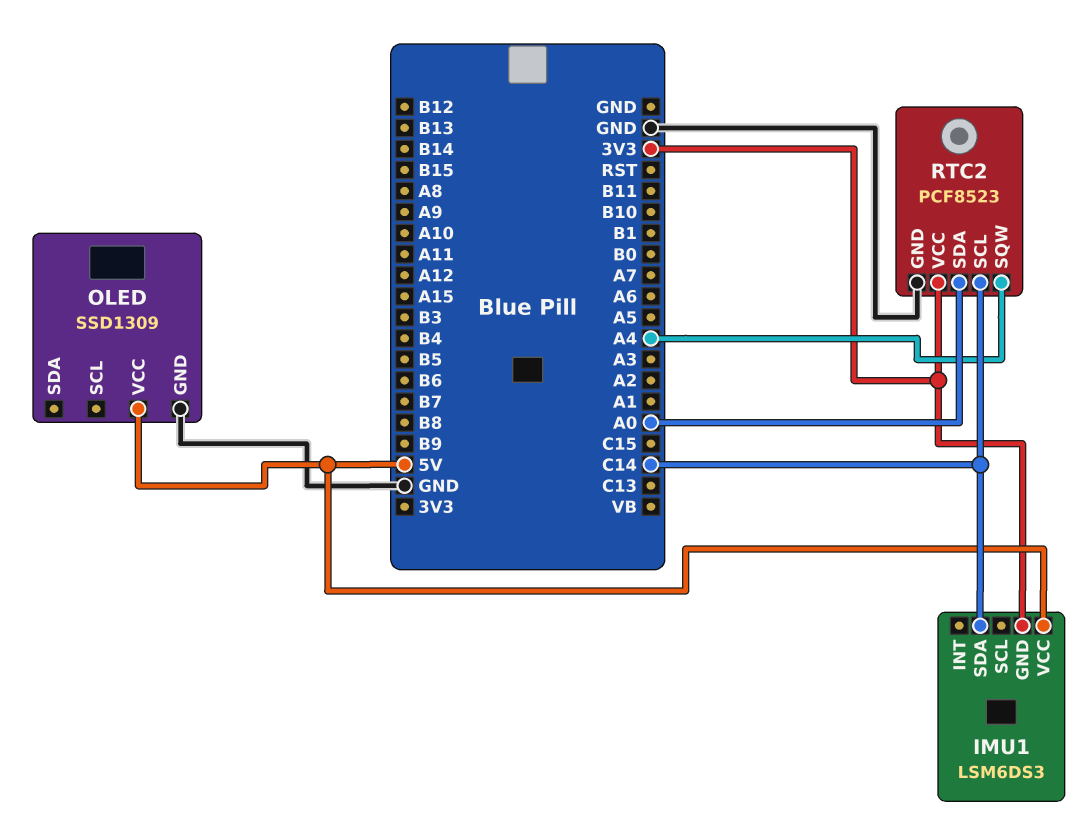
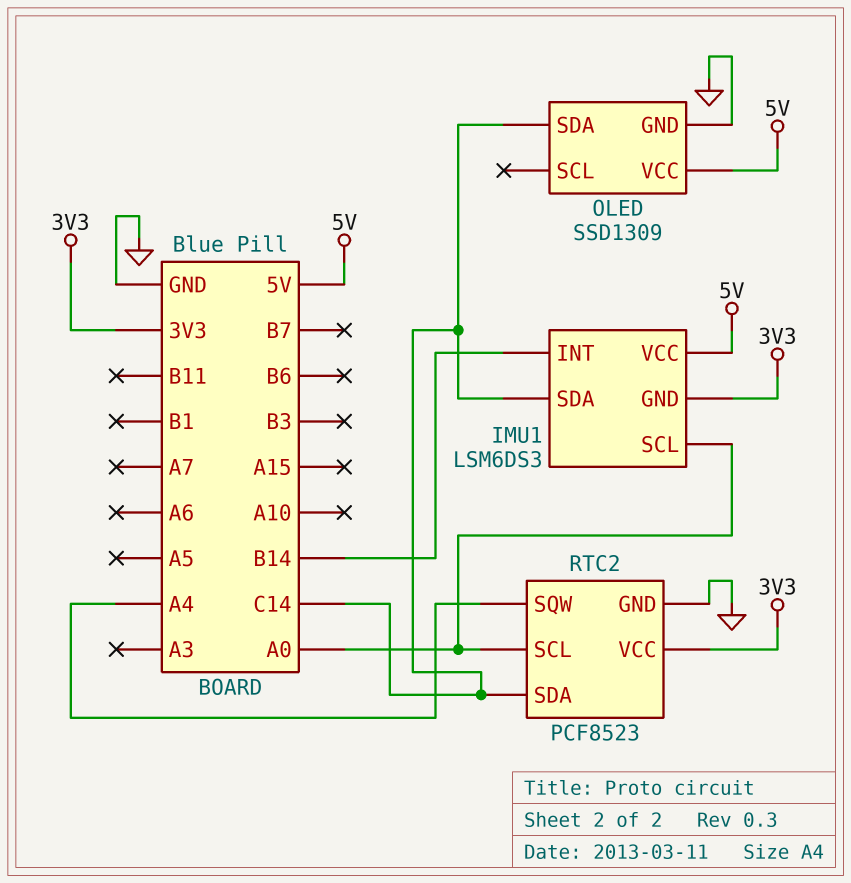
IMU1 pin INT: none -> B14
IMU1 pin SCL: none -> A0
OLED pin SDA: none -> C14
RTC2 pin SCL: C14 -> A0
RTC2 pin SDA: A0 -> C14

